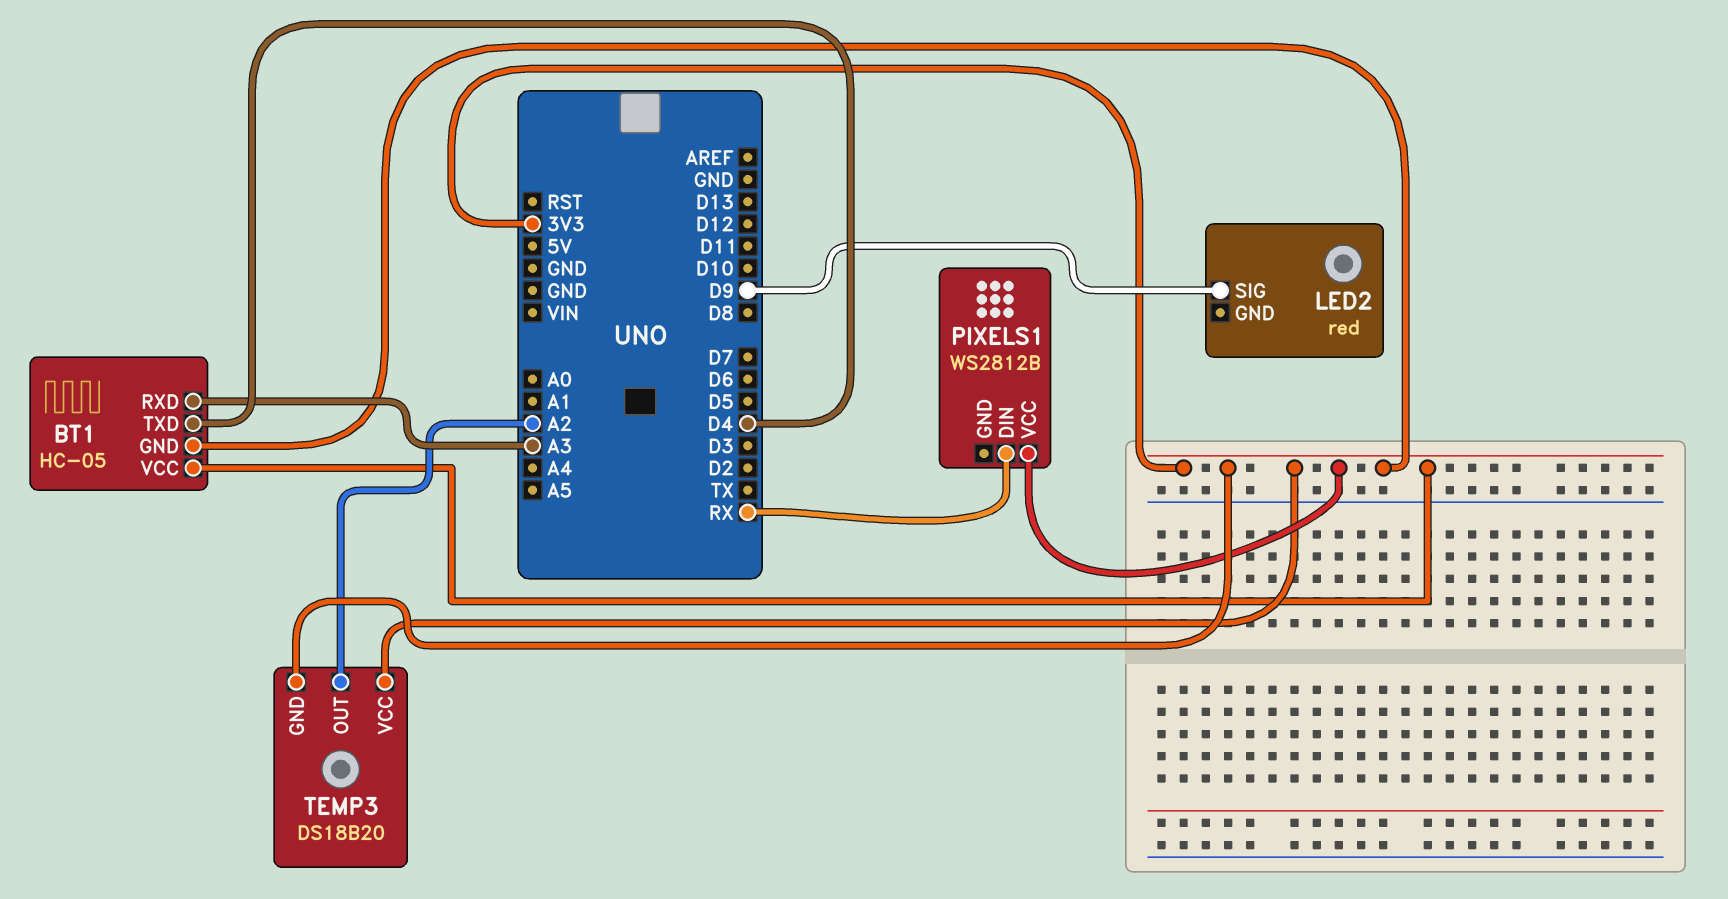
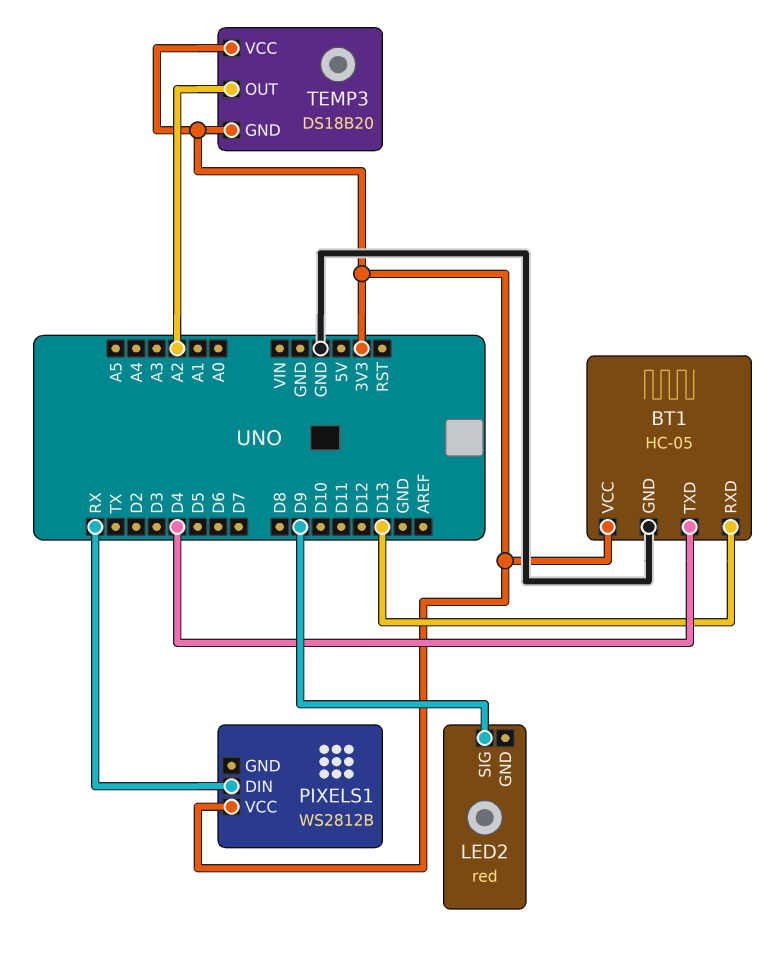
BT1 pin GND: 3V3 -> GND
BT1 pin RXD: A3 -> D13

